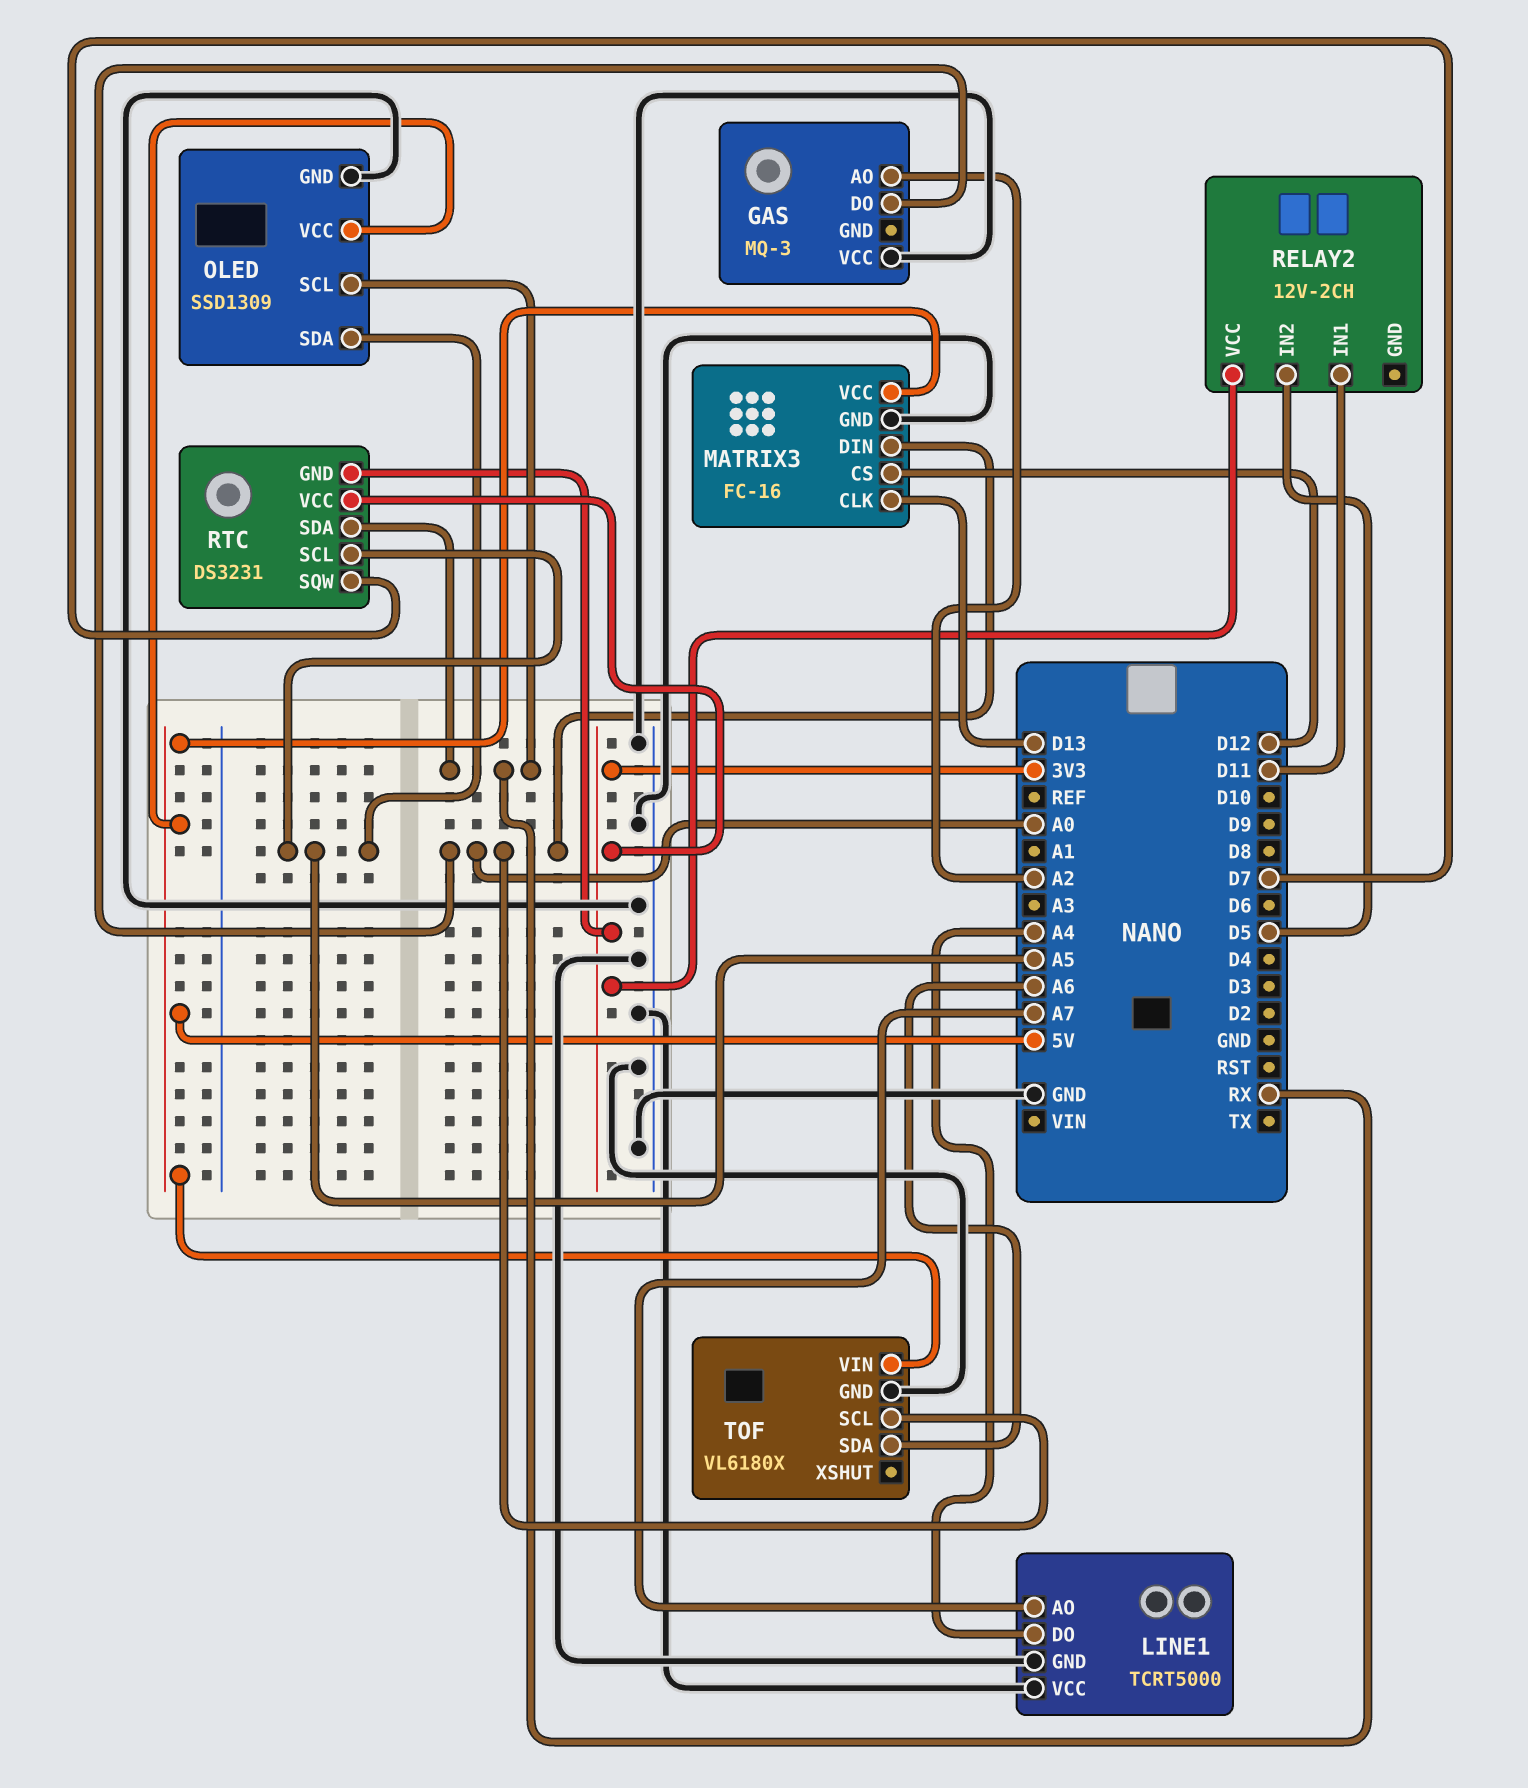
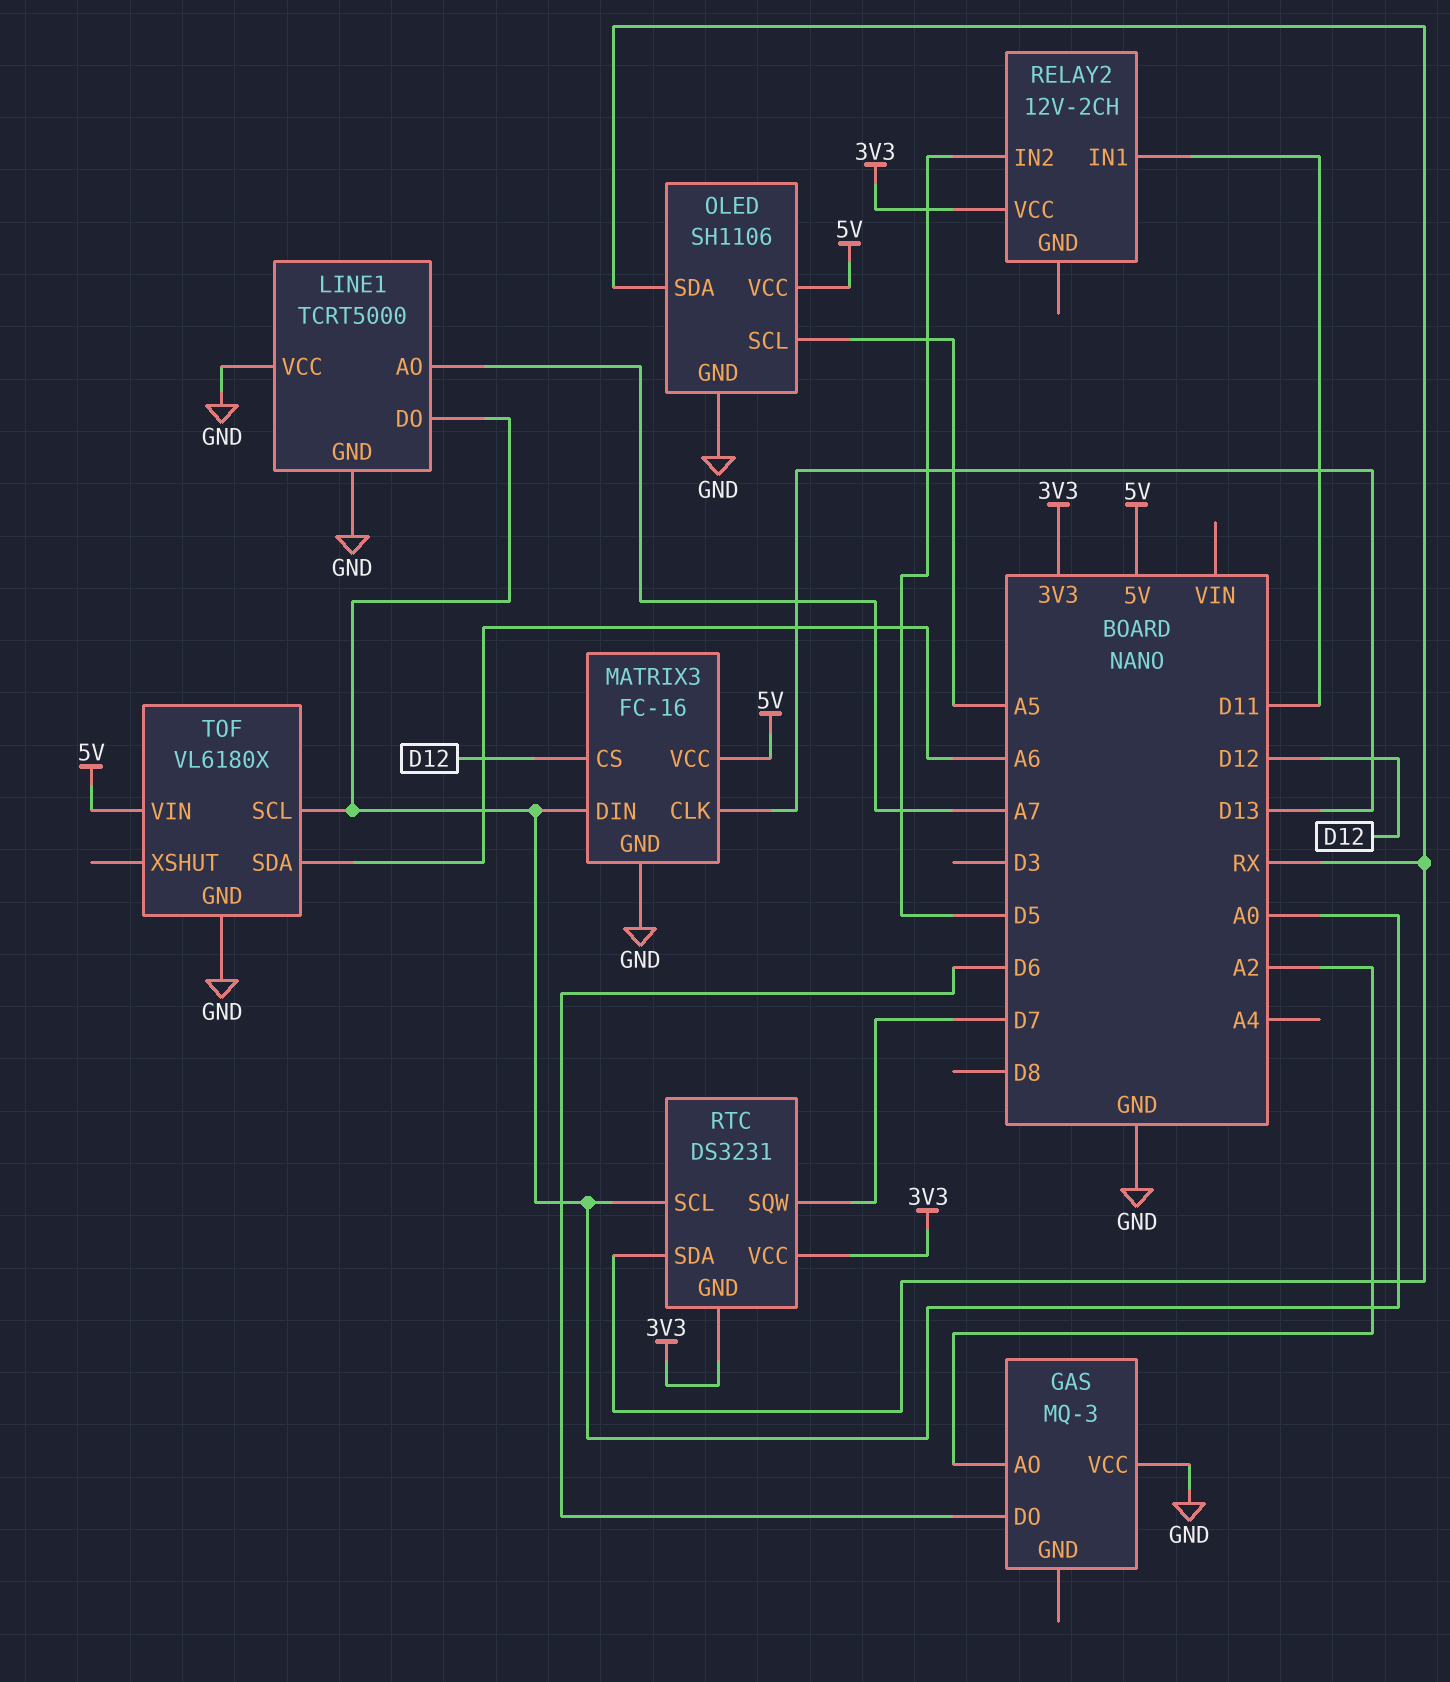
GAS pin DO: A0 -> D6
LINE1 pin DO: A4 -> A0
OLED: SSD1309 -> SH1106
OLED pin SCL: RX -> A5
OLED pin SDA: A5 -> RX
RTC pin SCL: A5 -> A0

